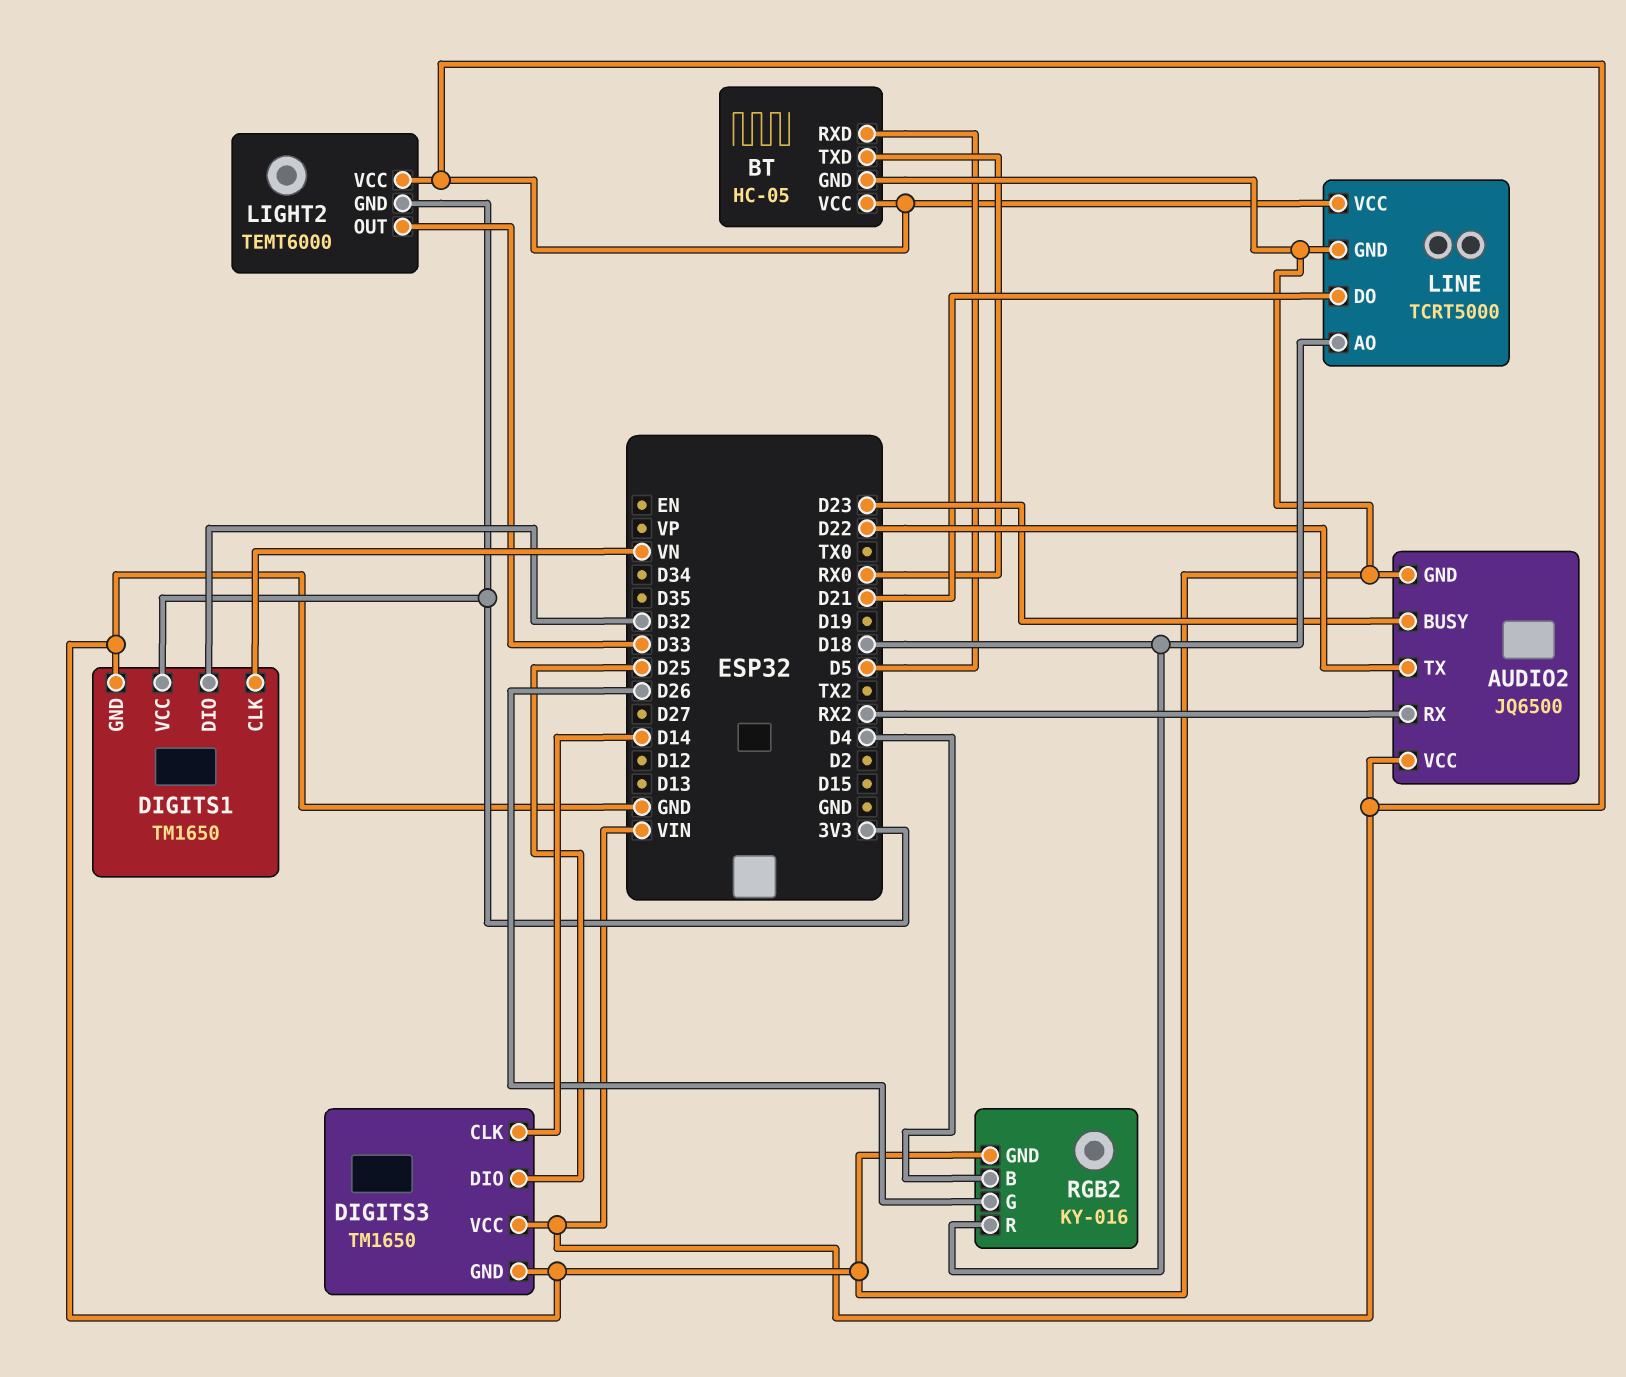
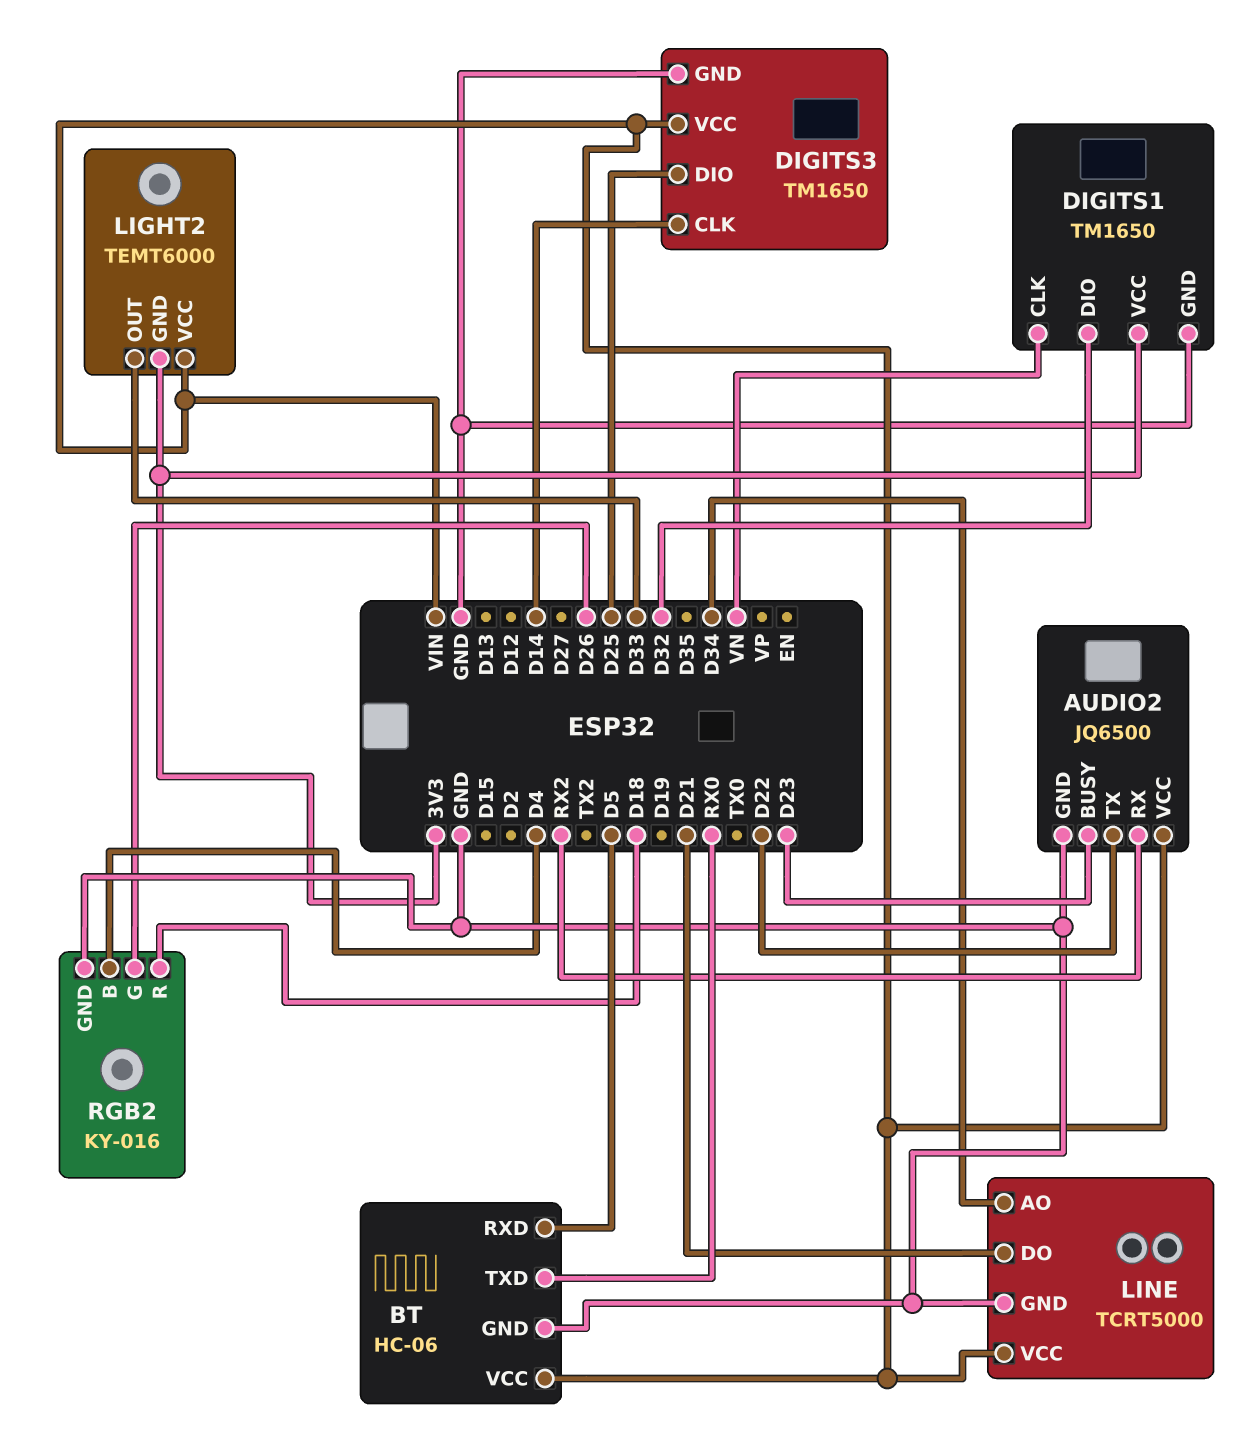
BT: HC-05 -> HC-06
LINE pin AO: D18 -> D34

